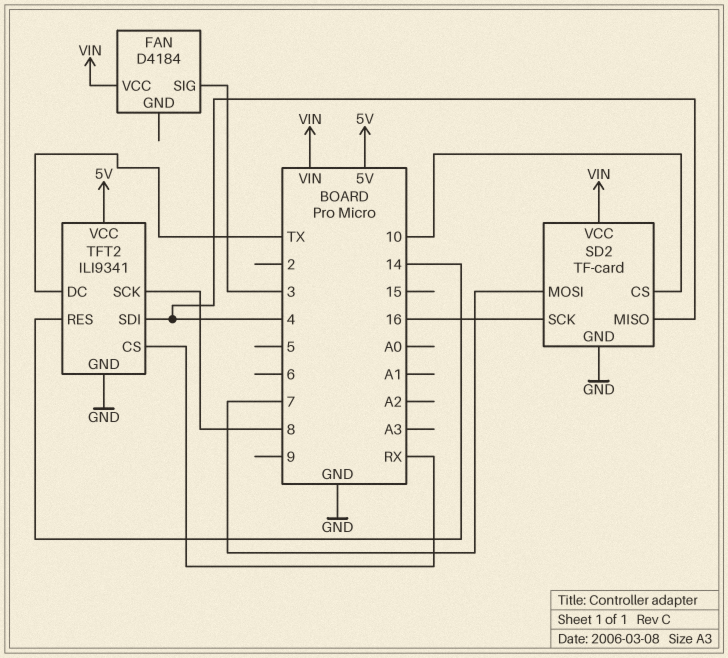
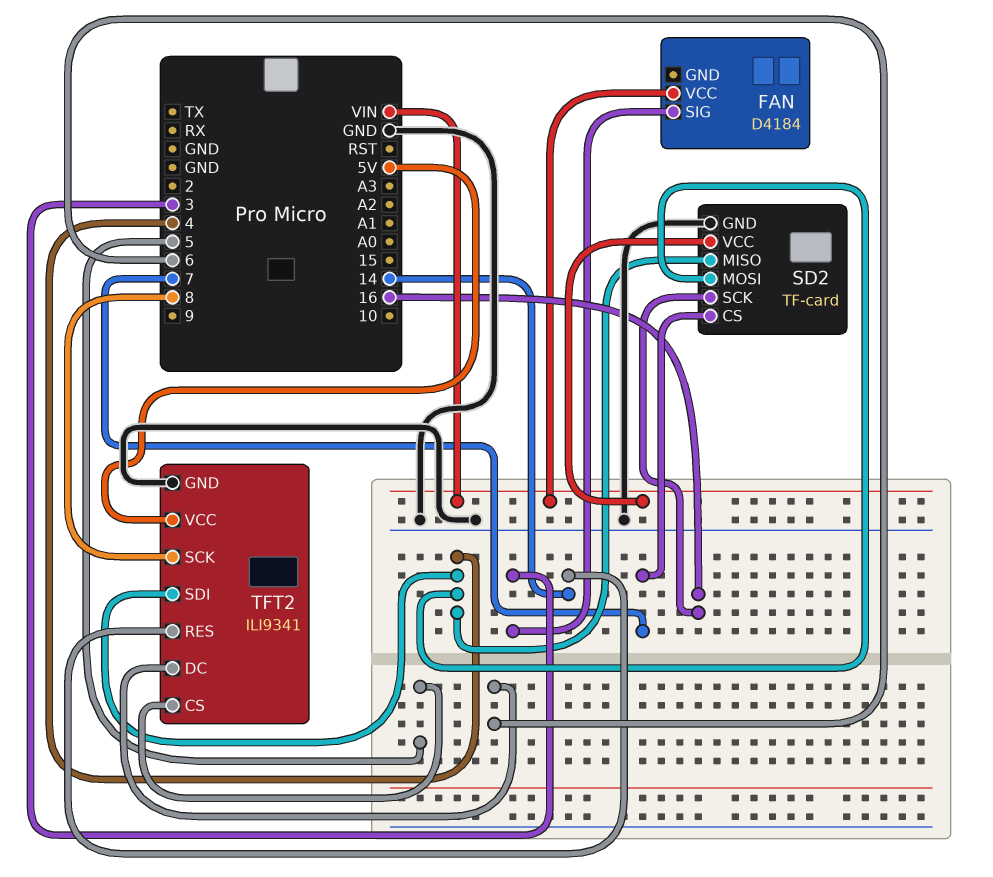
SD2 pin CS: 10 -> 7
SD2 pin MOSI: 7 -> 4
TFT2 pin CS: RX -> 5
TFT2 pin DC: TX -> 6

